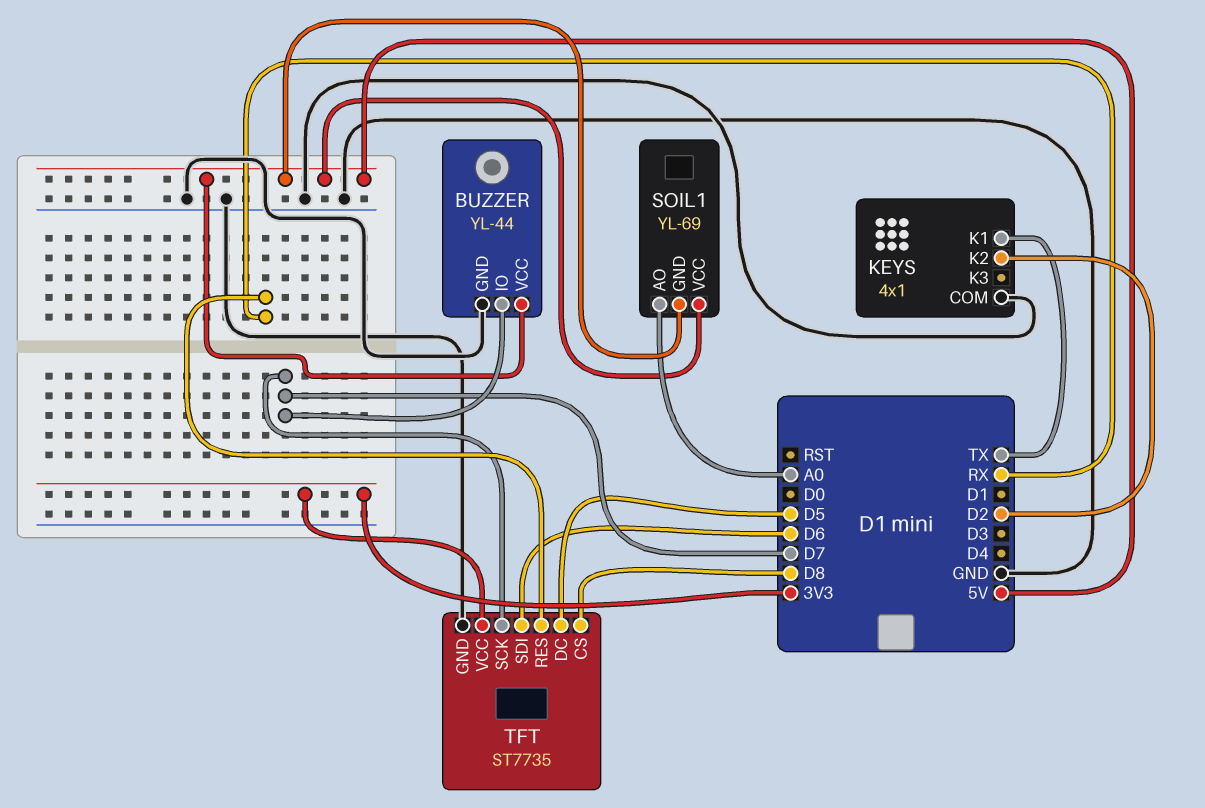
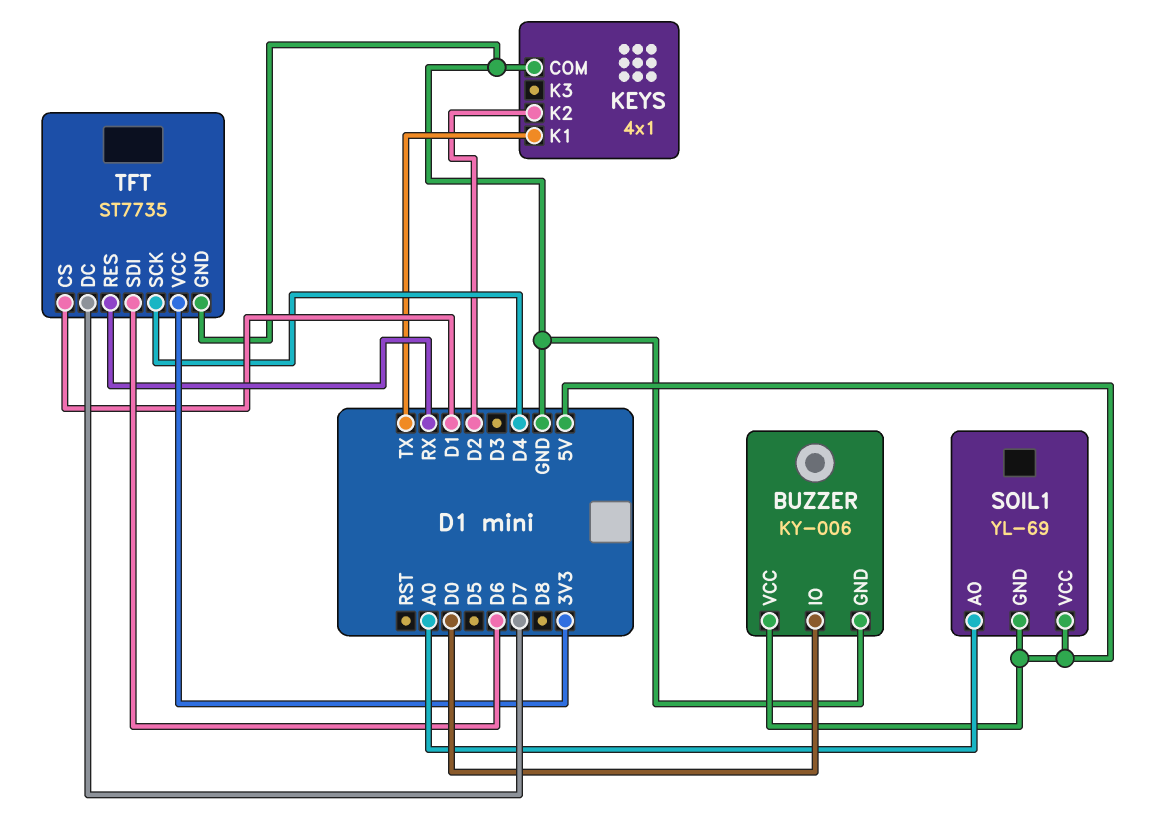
BUZZER: YL-44 -> KY-006
BUZZER pin IO: D7 -> D0
TFT pin CS: D8 -> D1
TFT pin DC: D5 -> D7
TFT pin SCK: D7 -> D4

